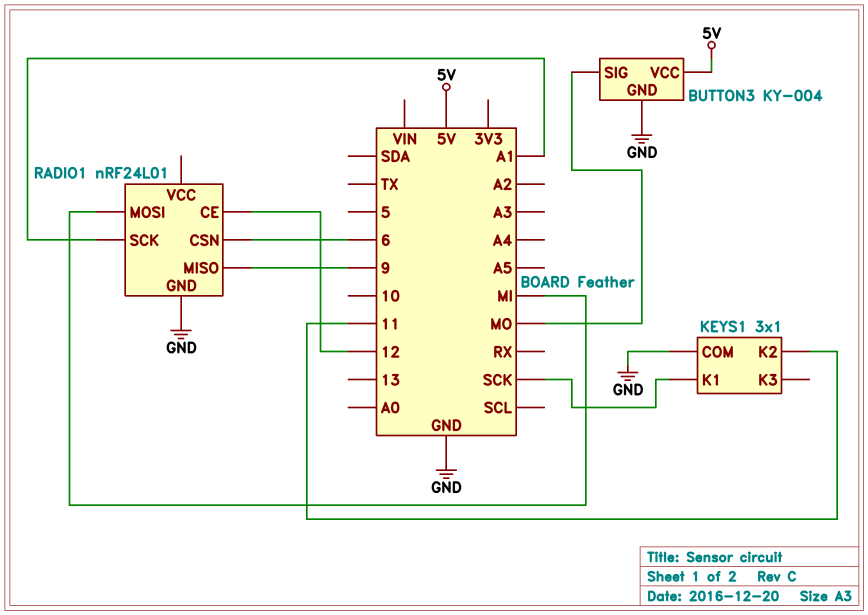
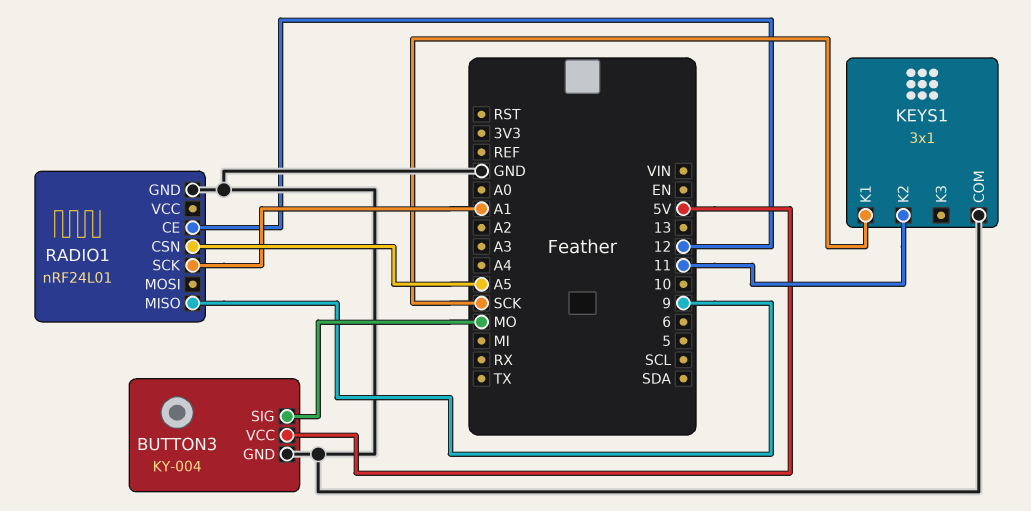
RADIO1 pin CSN: 6 -> A5
RADIO1 pin MOSI: MI -> none

